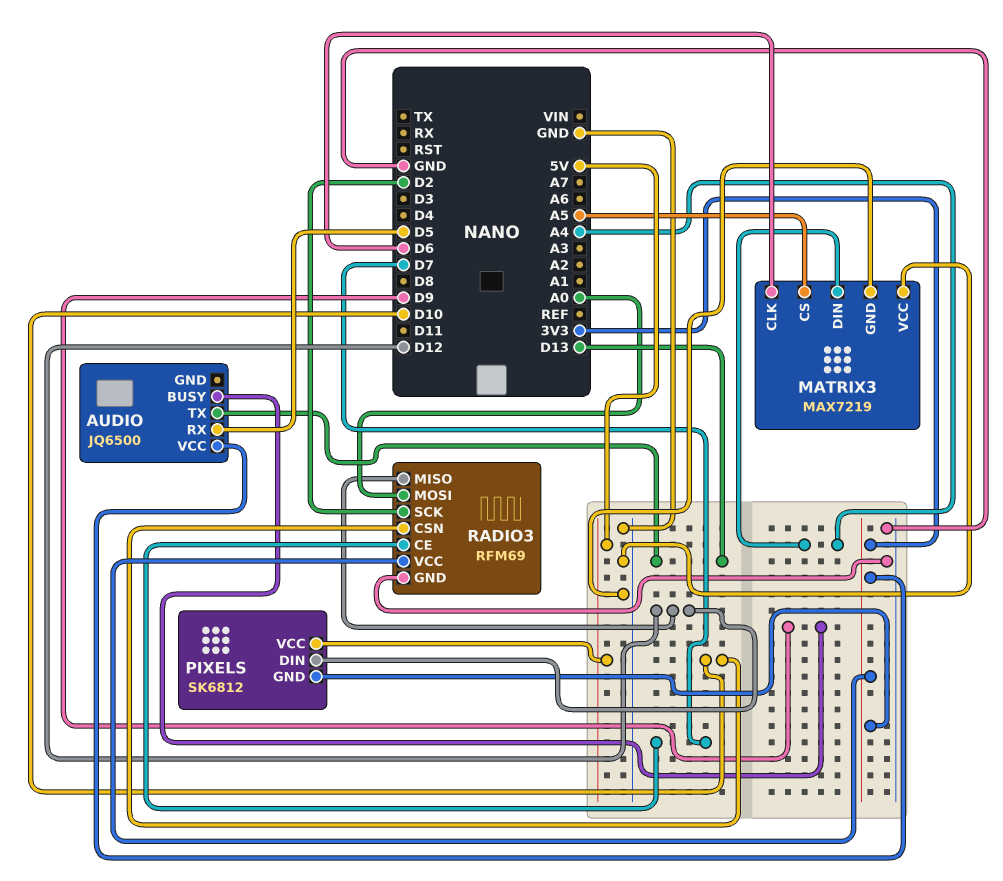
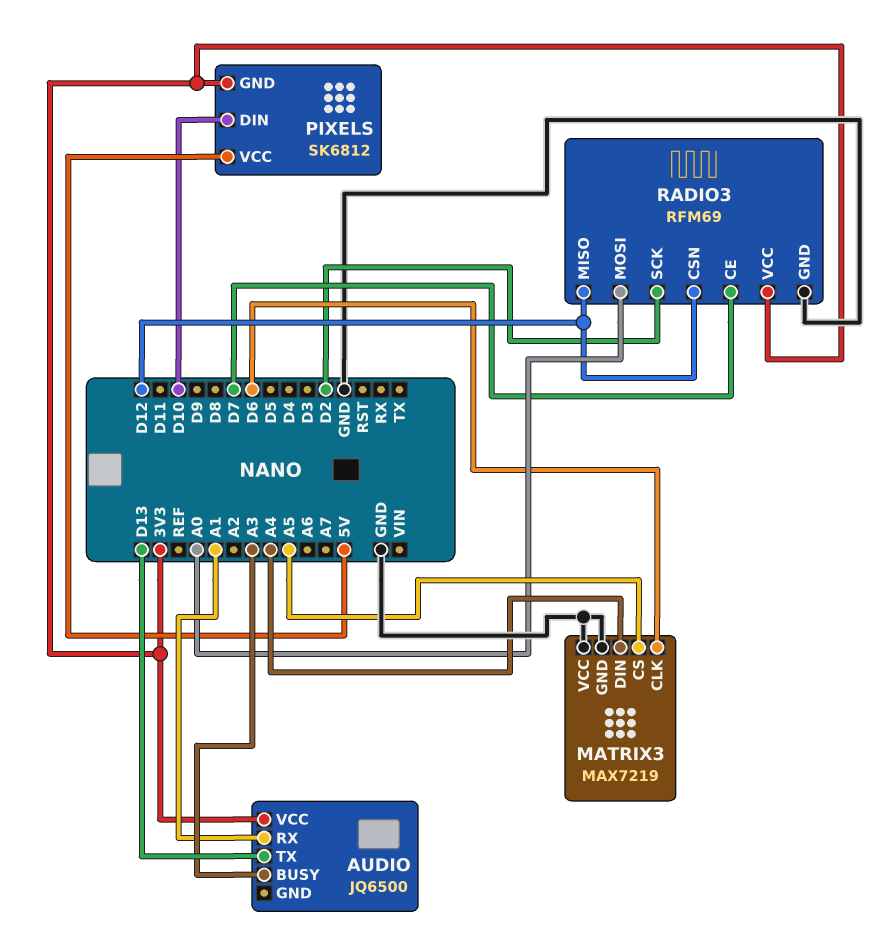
AUDIO pin BUSY: D9 -> A3
AUDIO pin RX: D5 -> A1
PIXELS pin DIN: D12 -> D10
RADIO3 pin CSN: D10 -> D12

